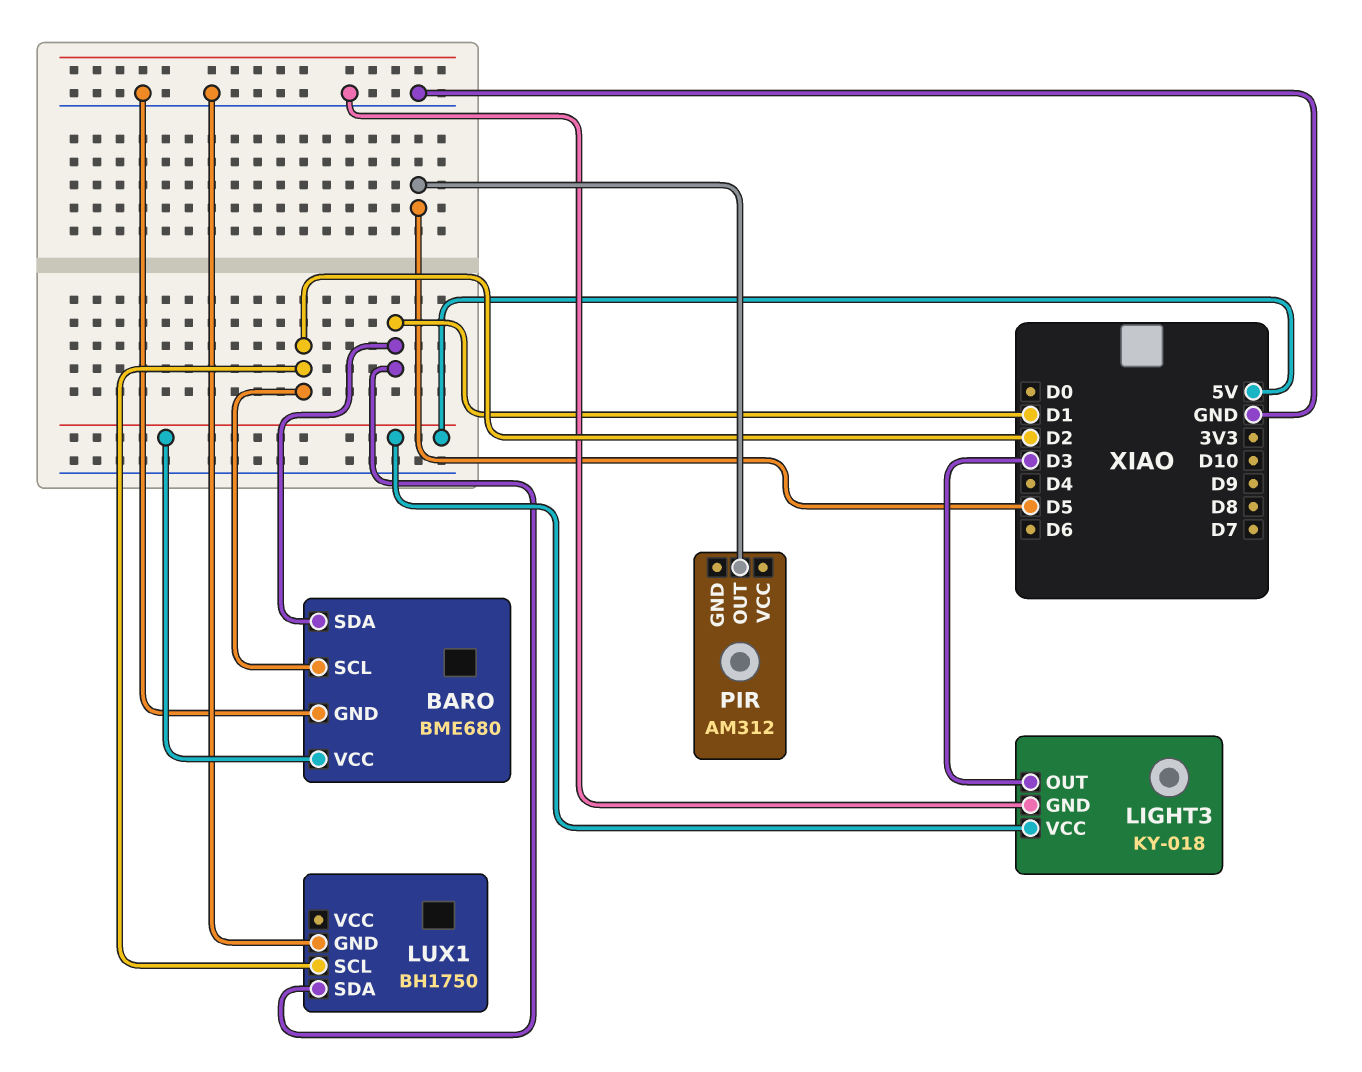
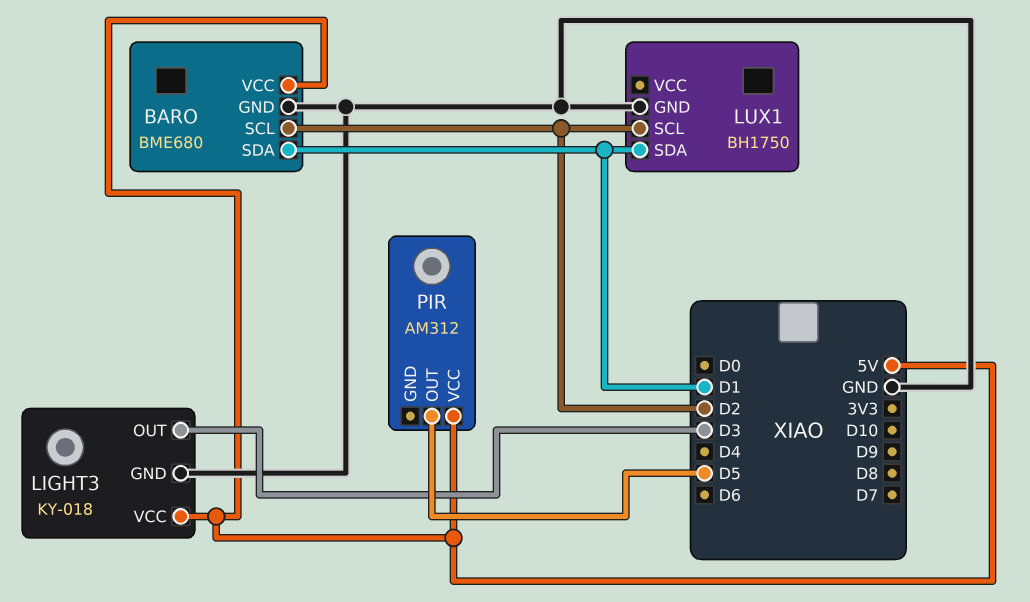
PIR pin VCC: none -> 5V

